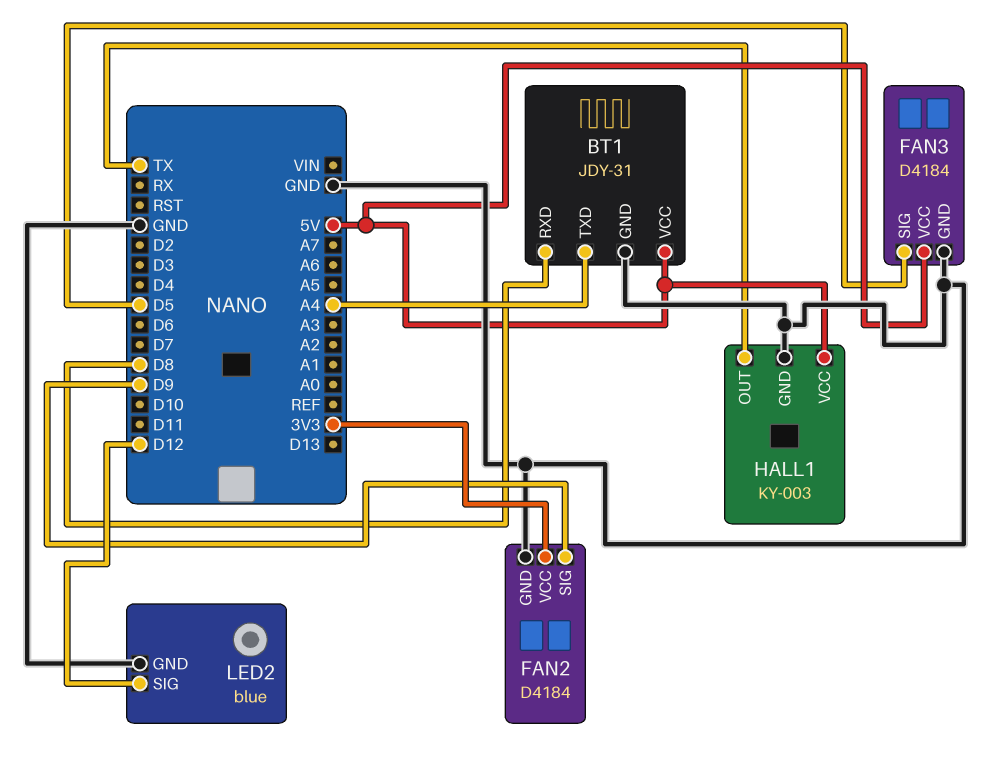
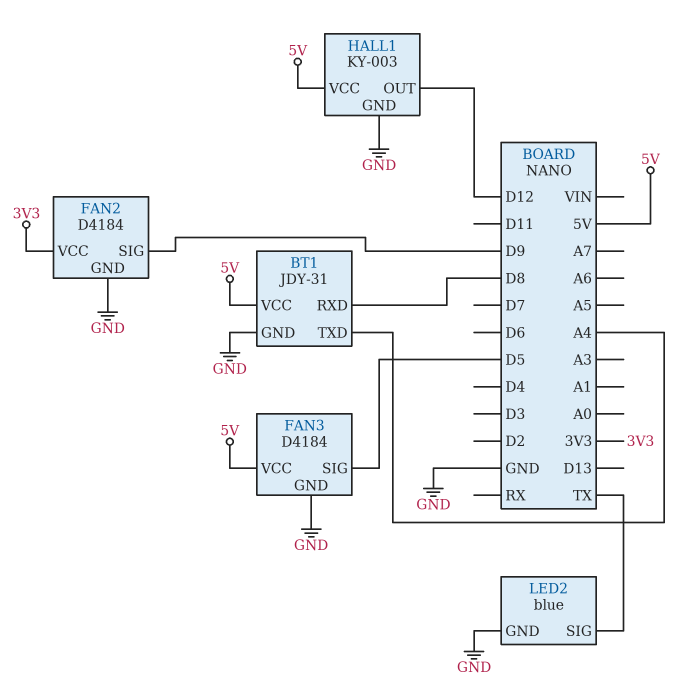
HALL1 pin OUT: TX -> D12
LED2 pin SIG: D12 -> TX

